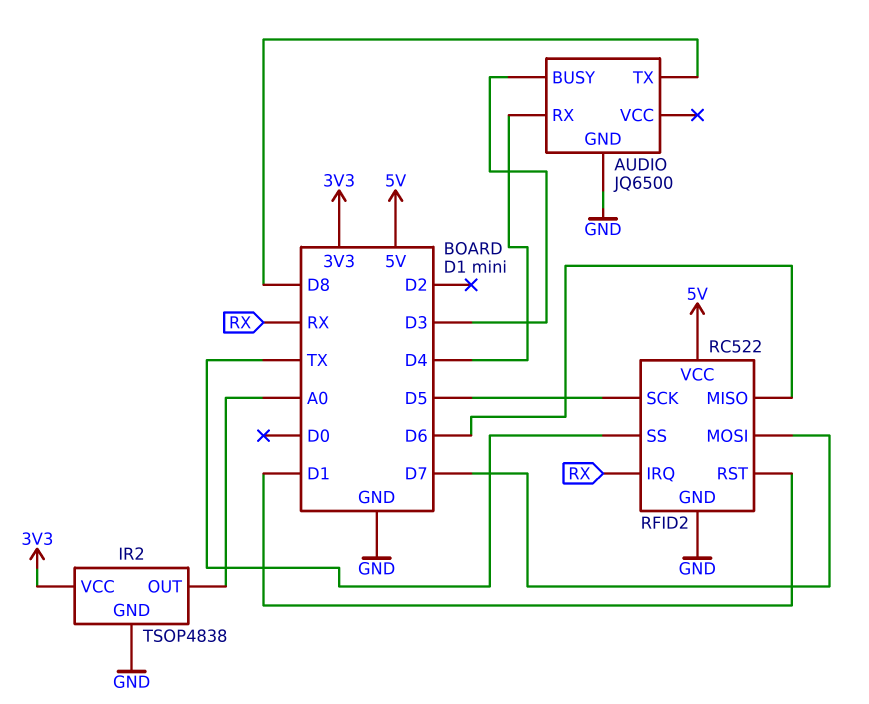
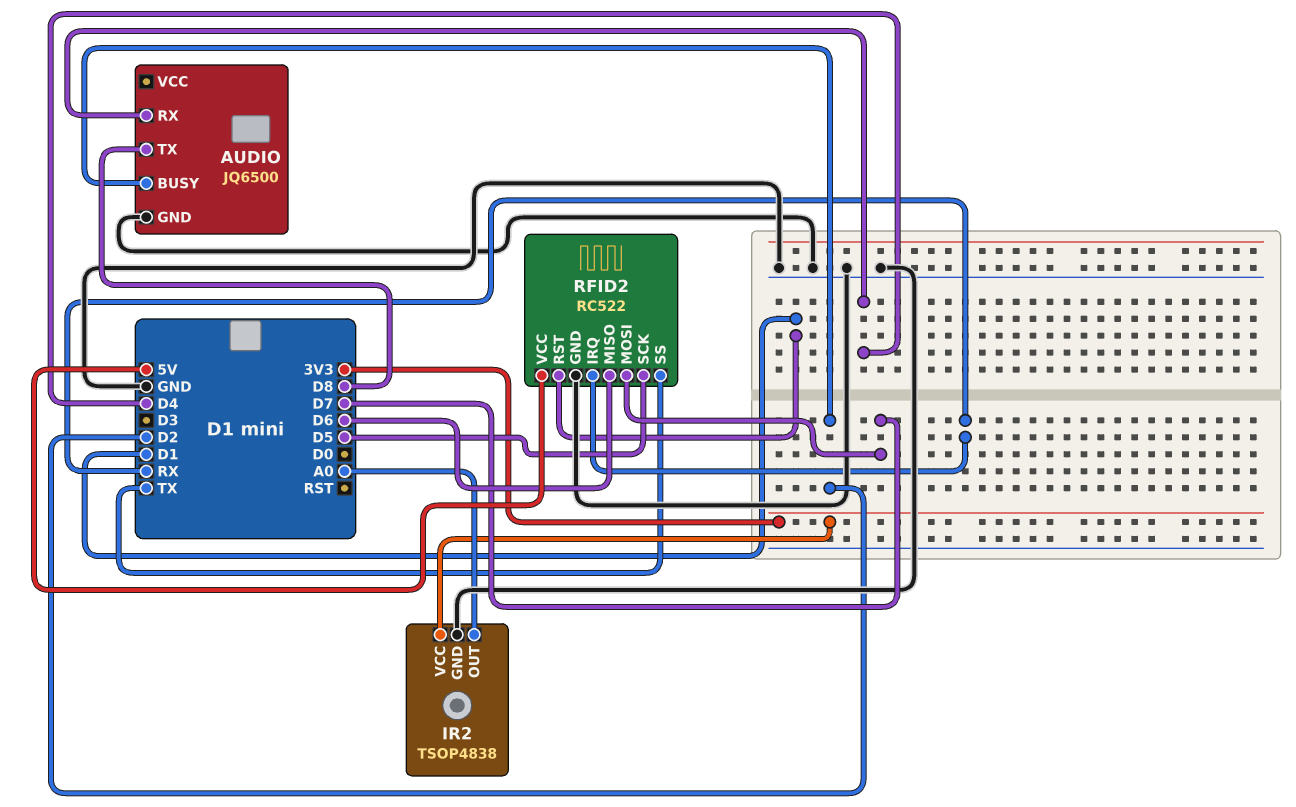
AUDIO pin BUSY: D3 -> D2

